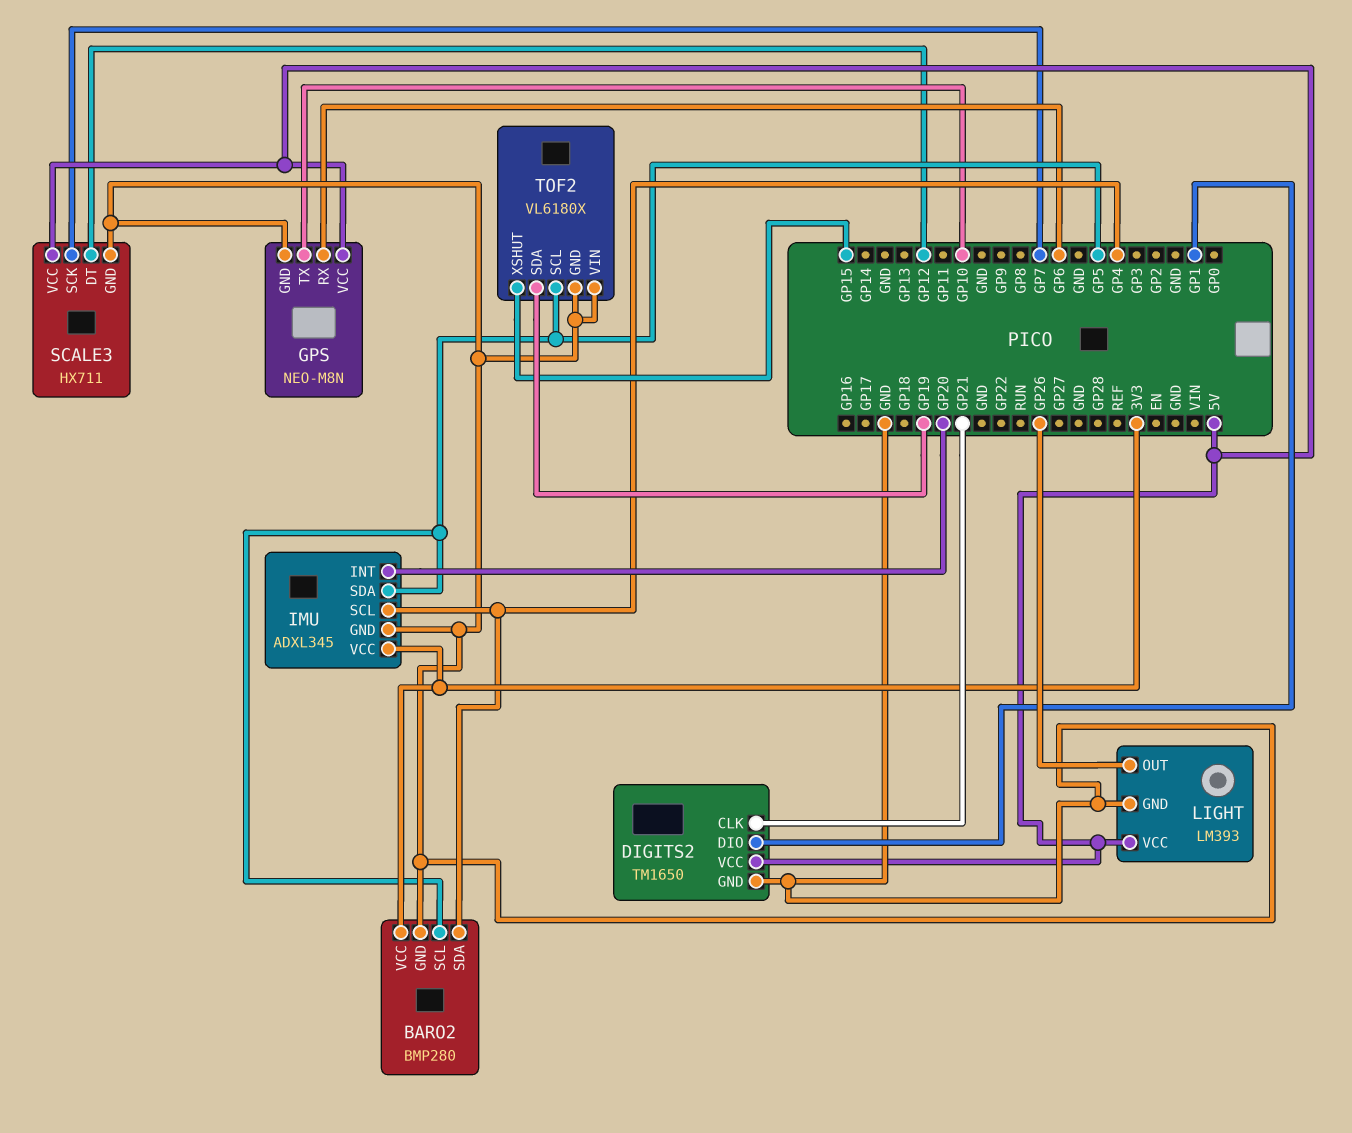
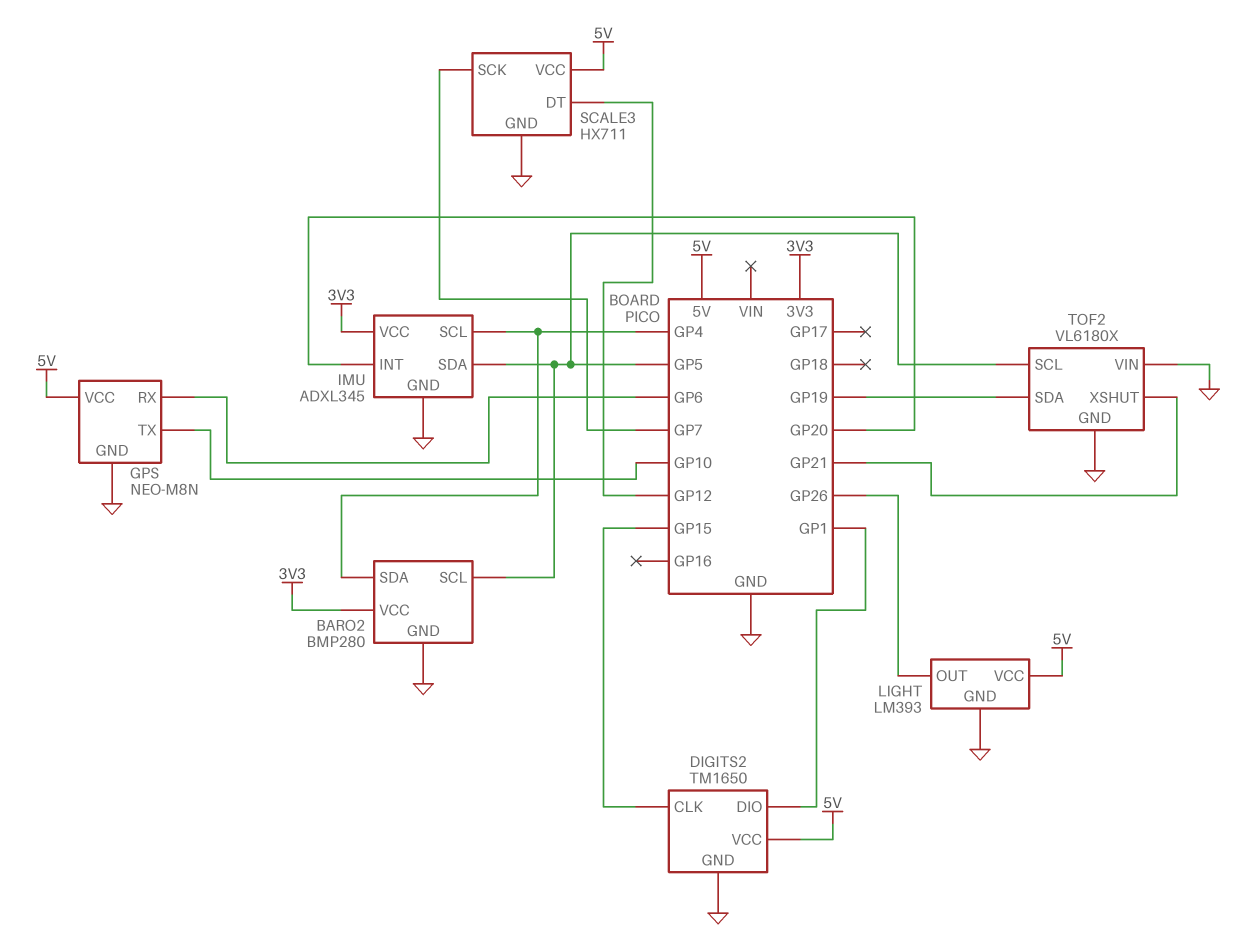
DIGITS2 pin CLK: GP21 -> GP15
TOF2 pin XSHUT: GP15 -> GP21

